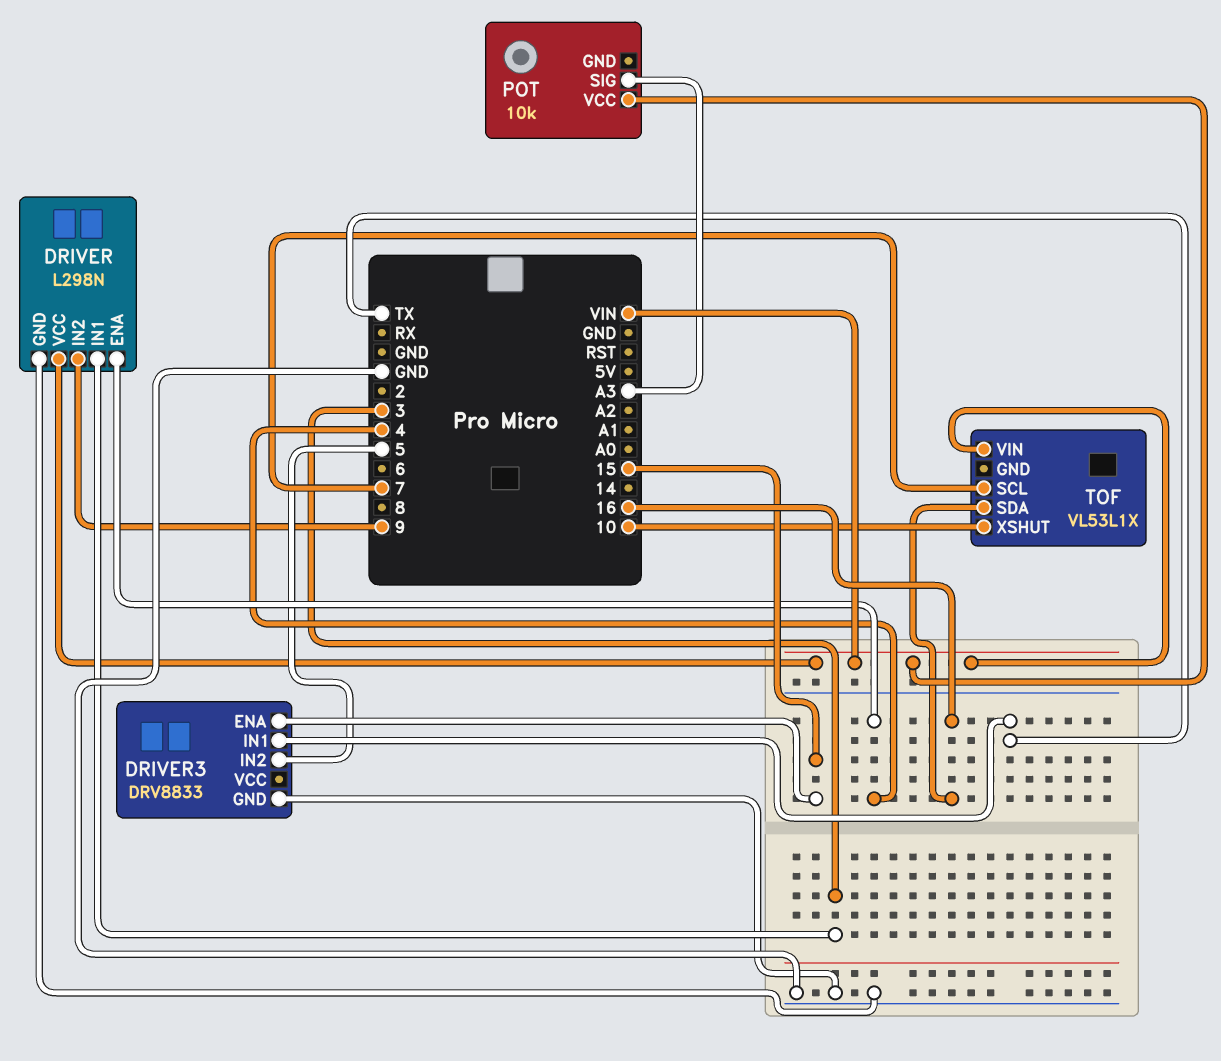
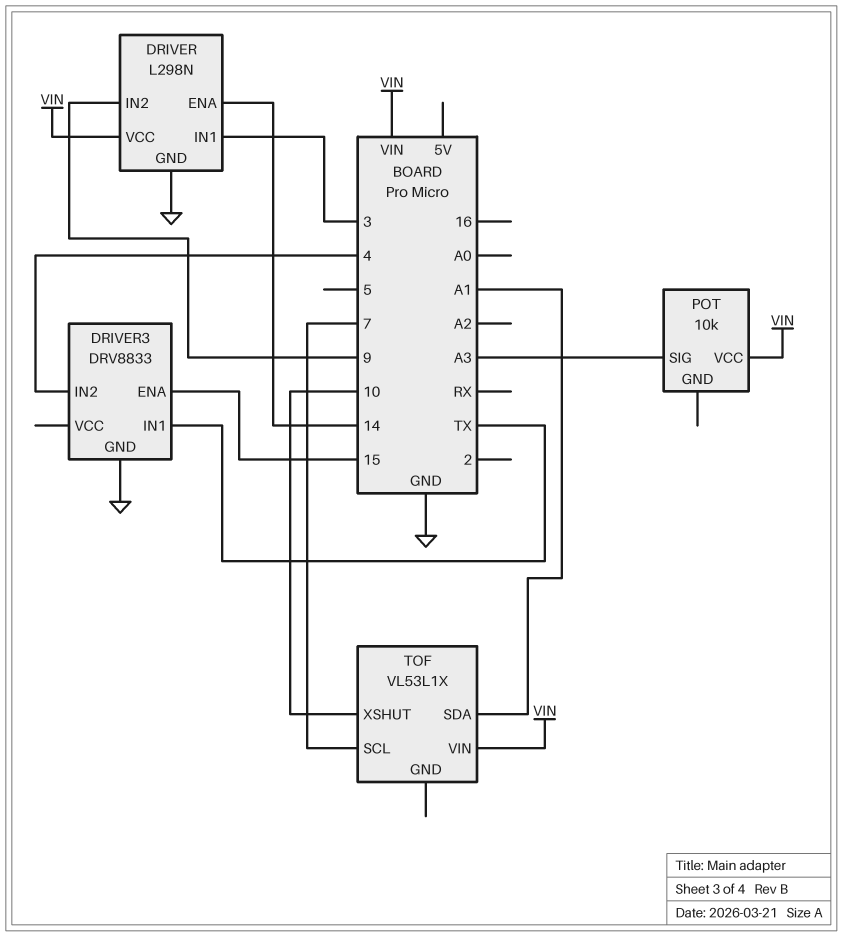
DRIVER pin ENA: 4 -> 14
DRIVER3 pin IN2: 5 -> 4
TOF pin SDA: 16 -> A1

